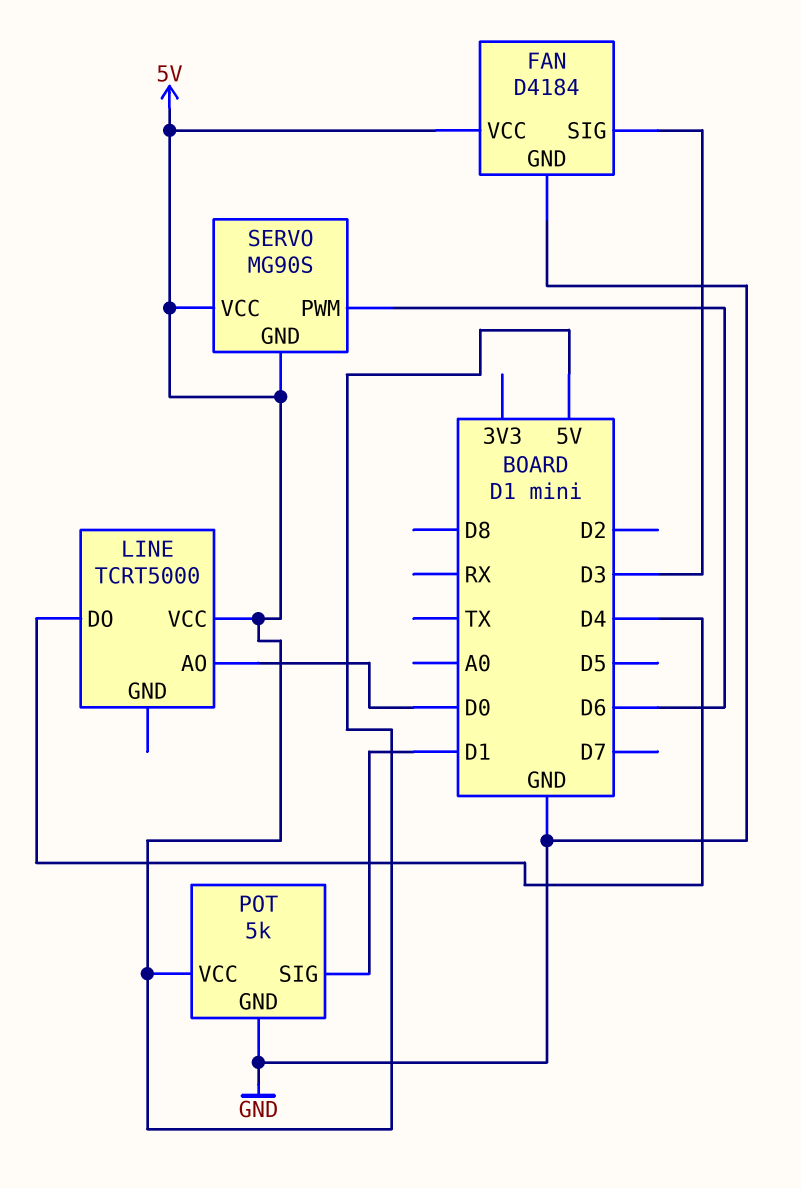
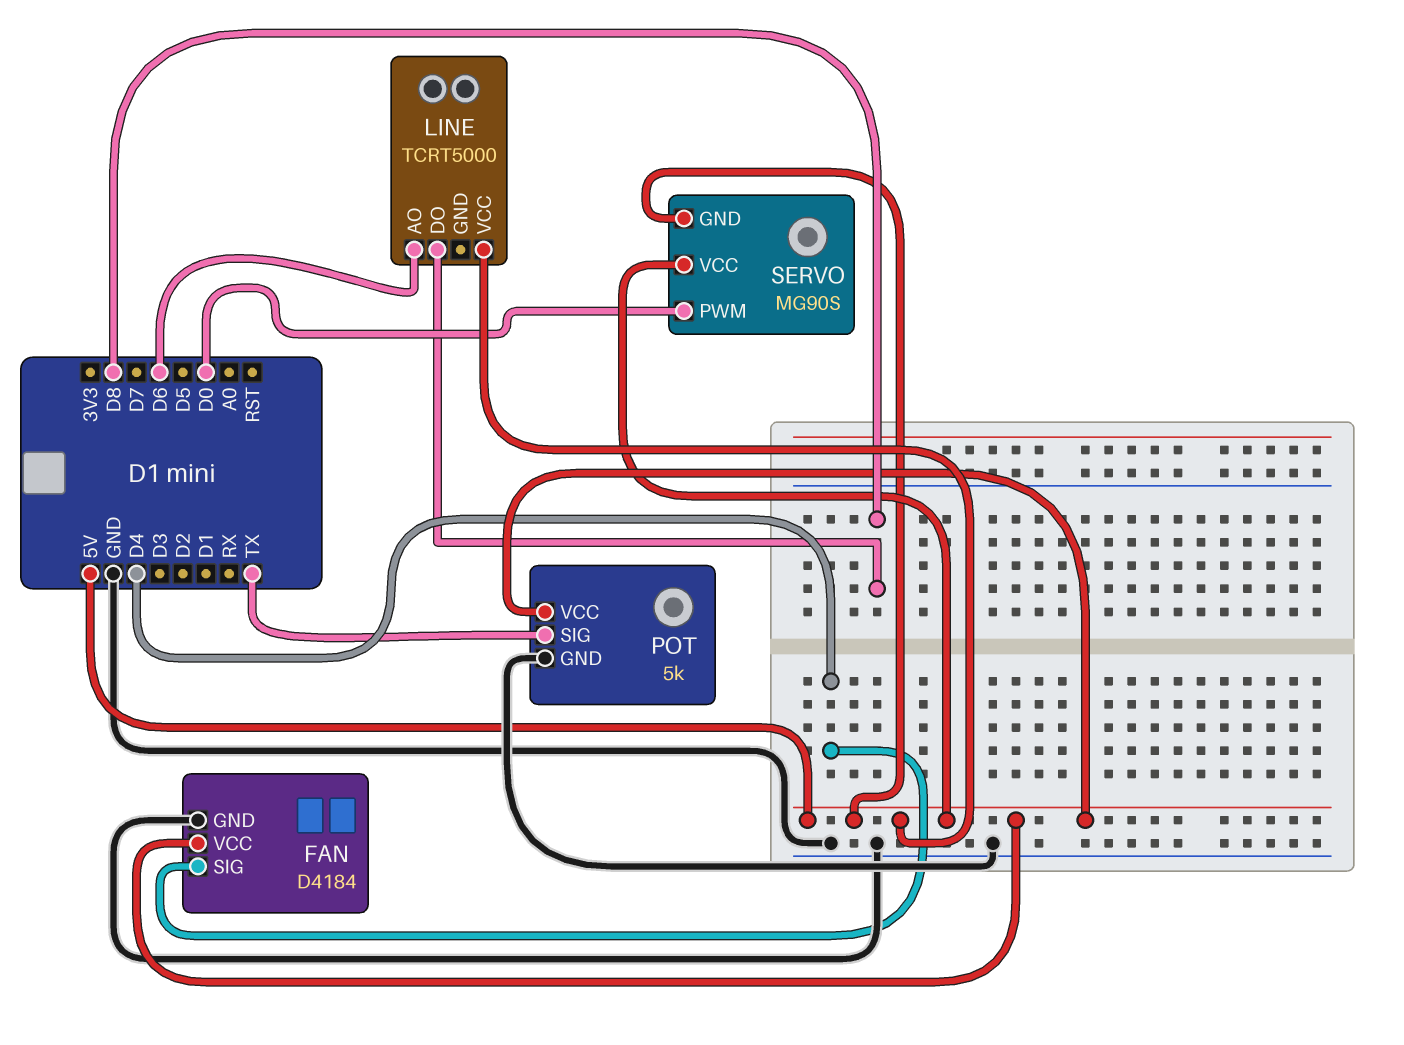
FAN pin SIG: D3 -> D4
LINE pin AO: D0 -> D6
LINE pin DO: D4 -> D8
POT pin SIG: D1 -> TX
SERVO pin PWM: D6 -> D0

